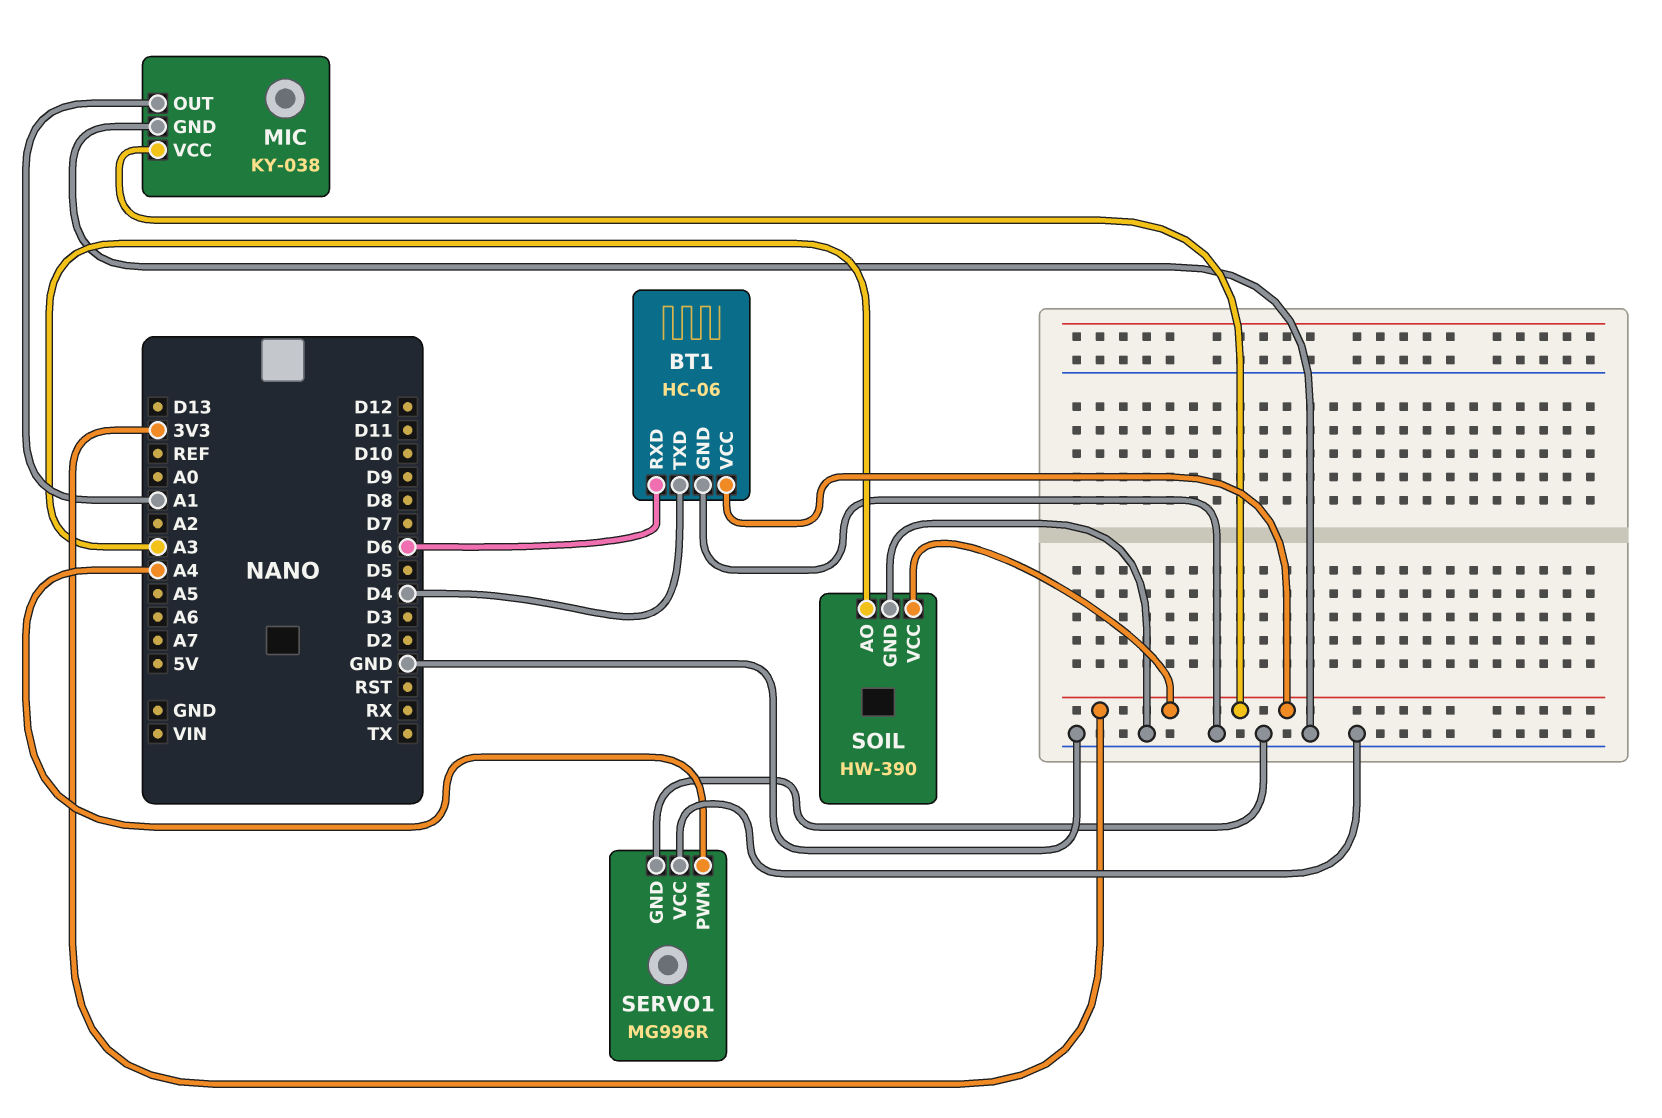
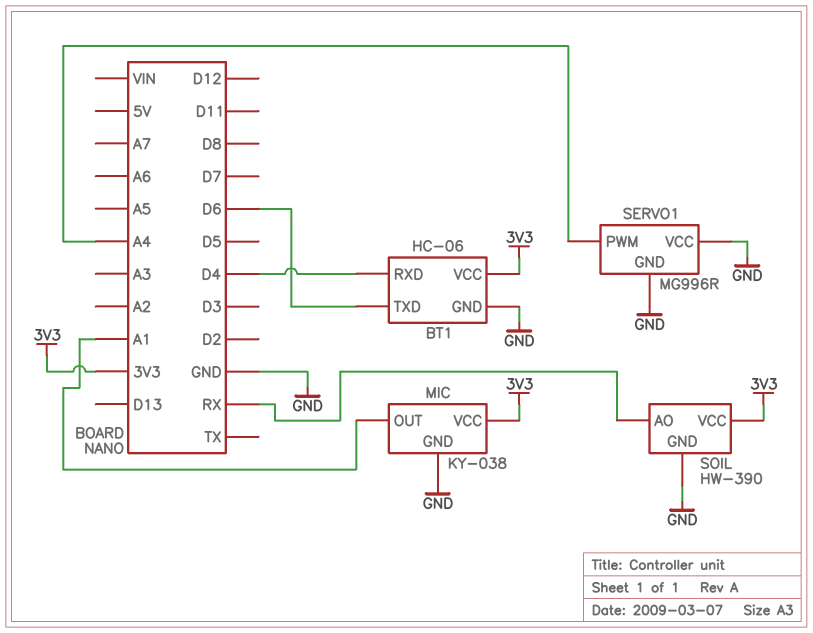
BT1 pin RXD: D6 -> D4
BT1 pin TXD: D4 -> D6
SOIL pin AO: A3 -> RX

